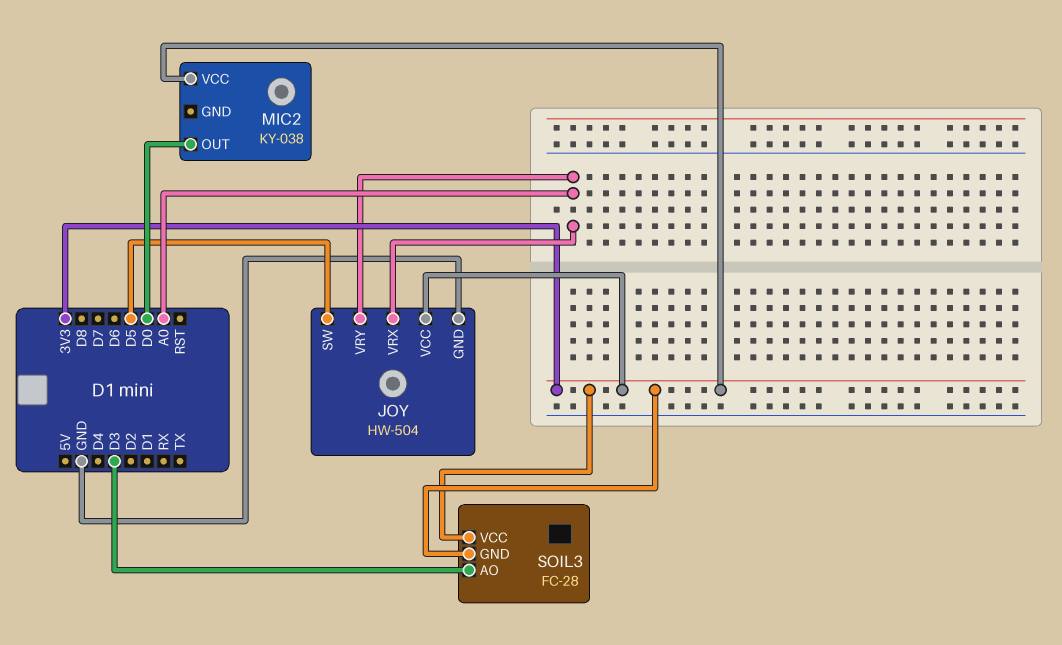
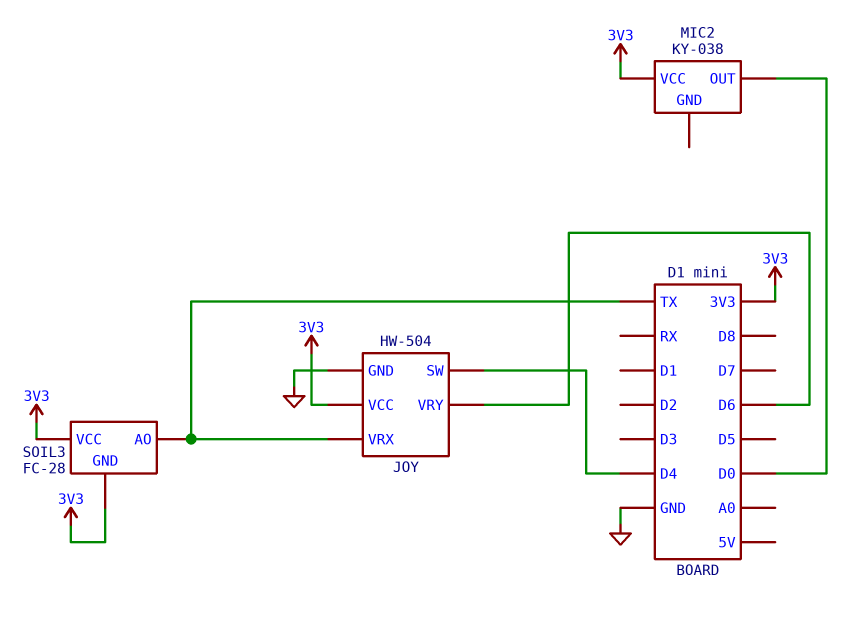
JOY pin SW: D5 -> D4
JOY pin VRX: A0 -> TX
JOY pin VRY: A0 -> D6
SOIL3 pin AO: D3 -> TX

